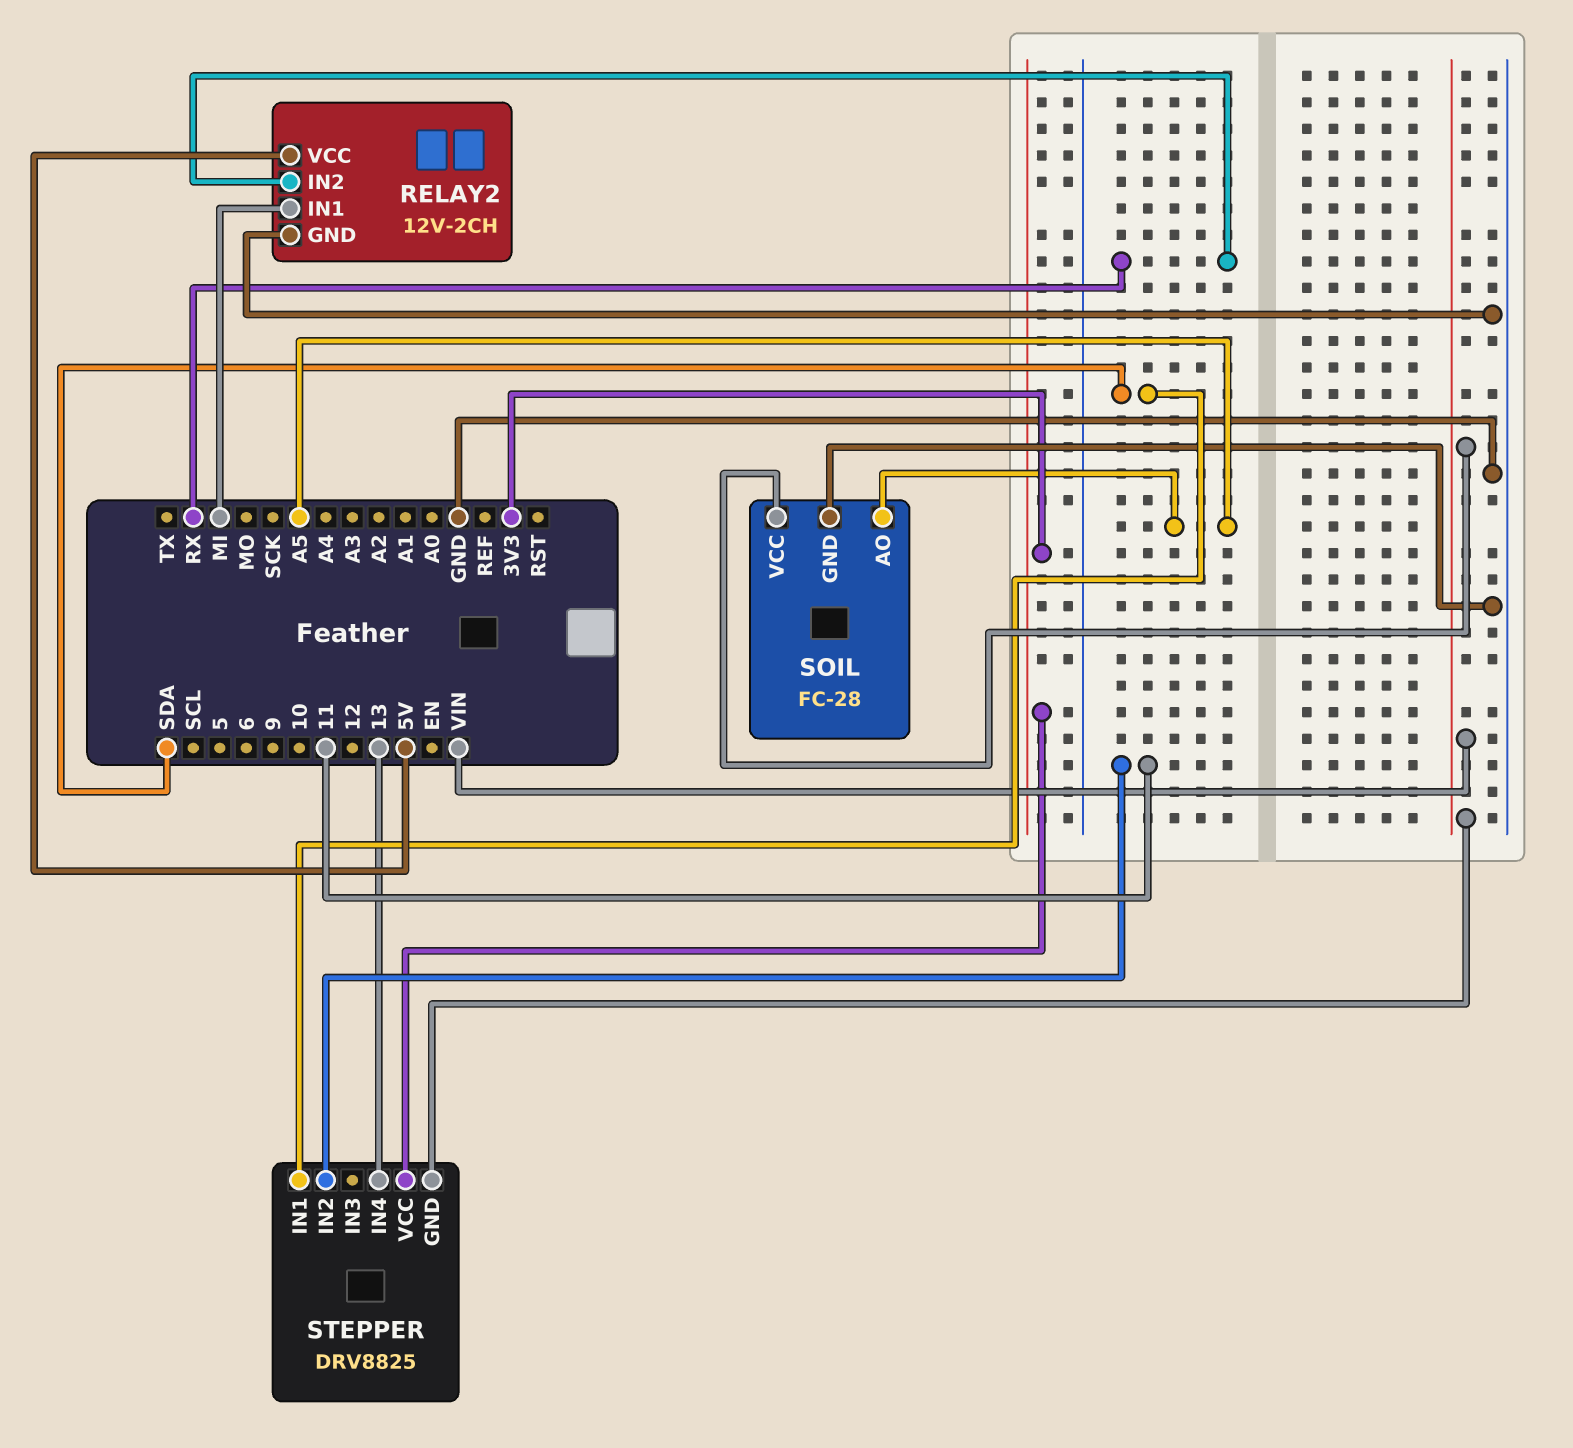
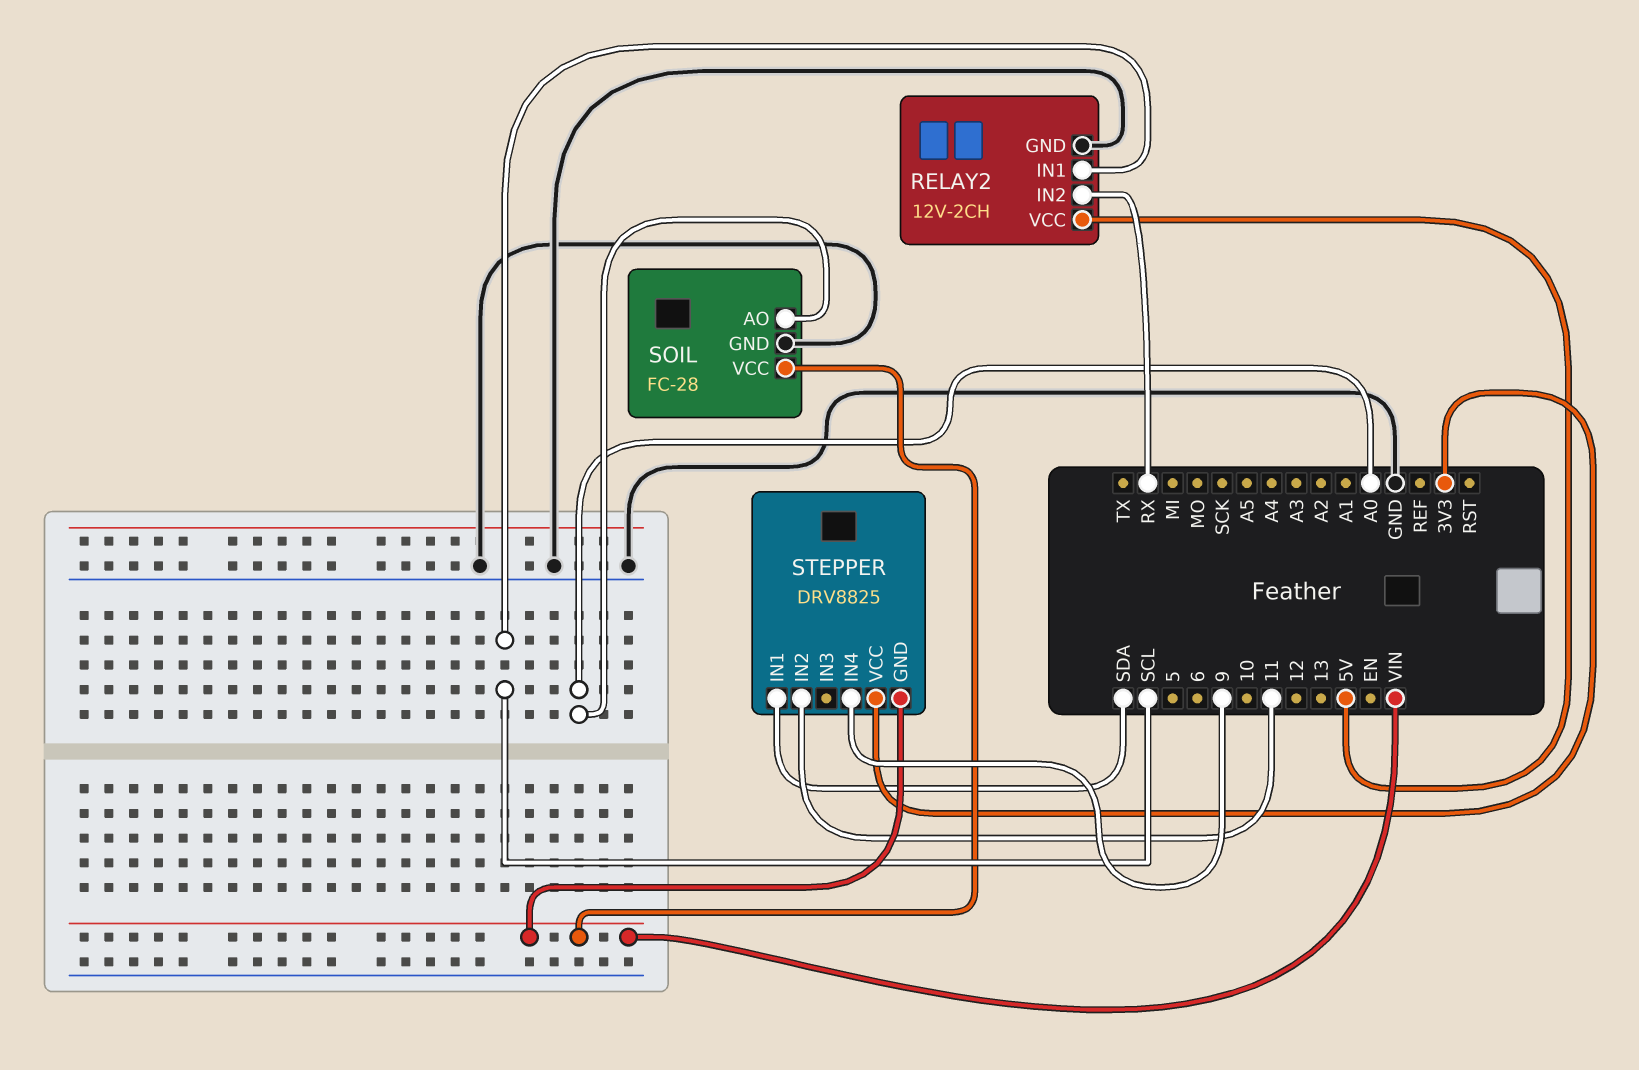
RELAY2 pin IN1: MI -> SCL
SOIL pin AO: A5 -> A0
STEPPER pin IN4: 13 -> 9

